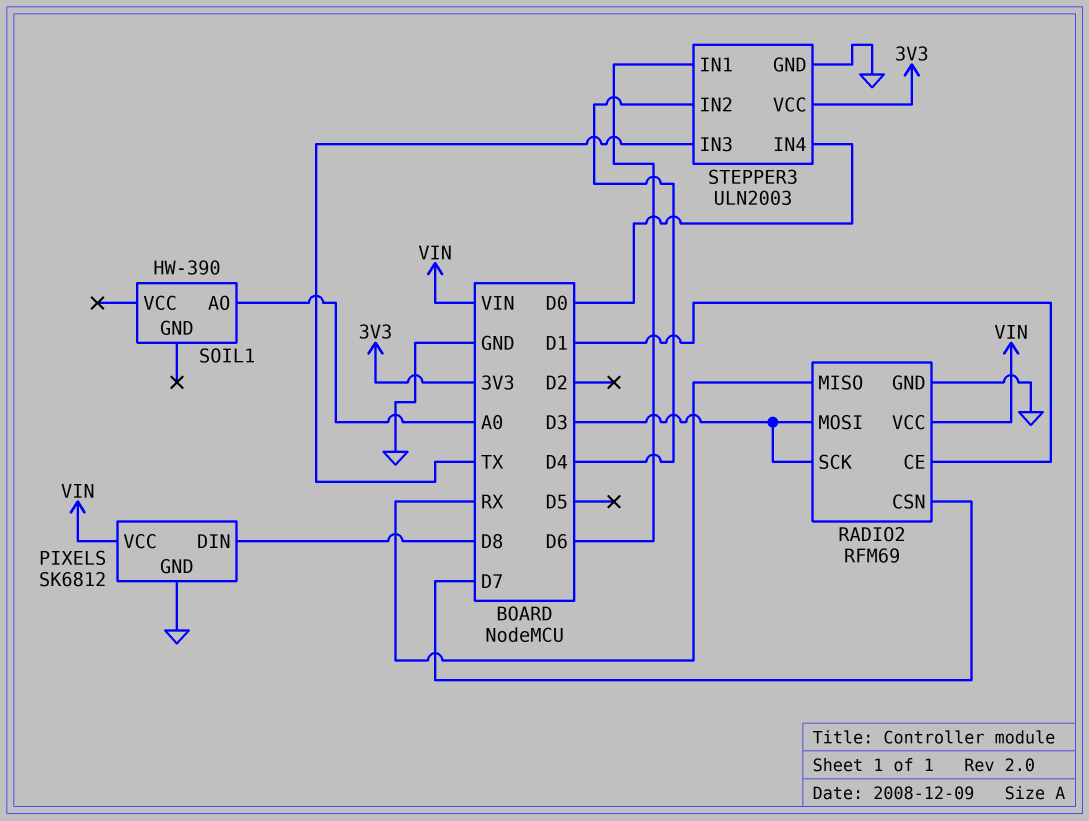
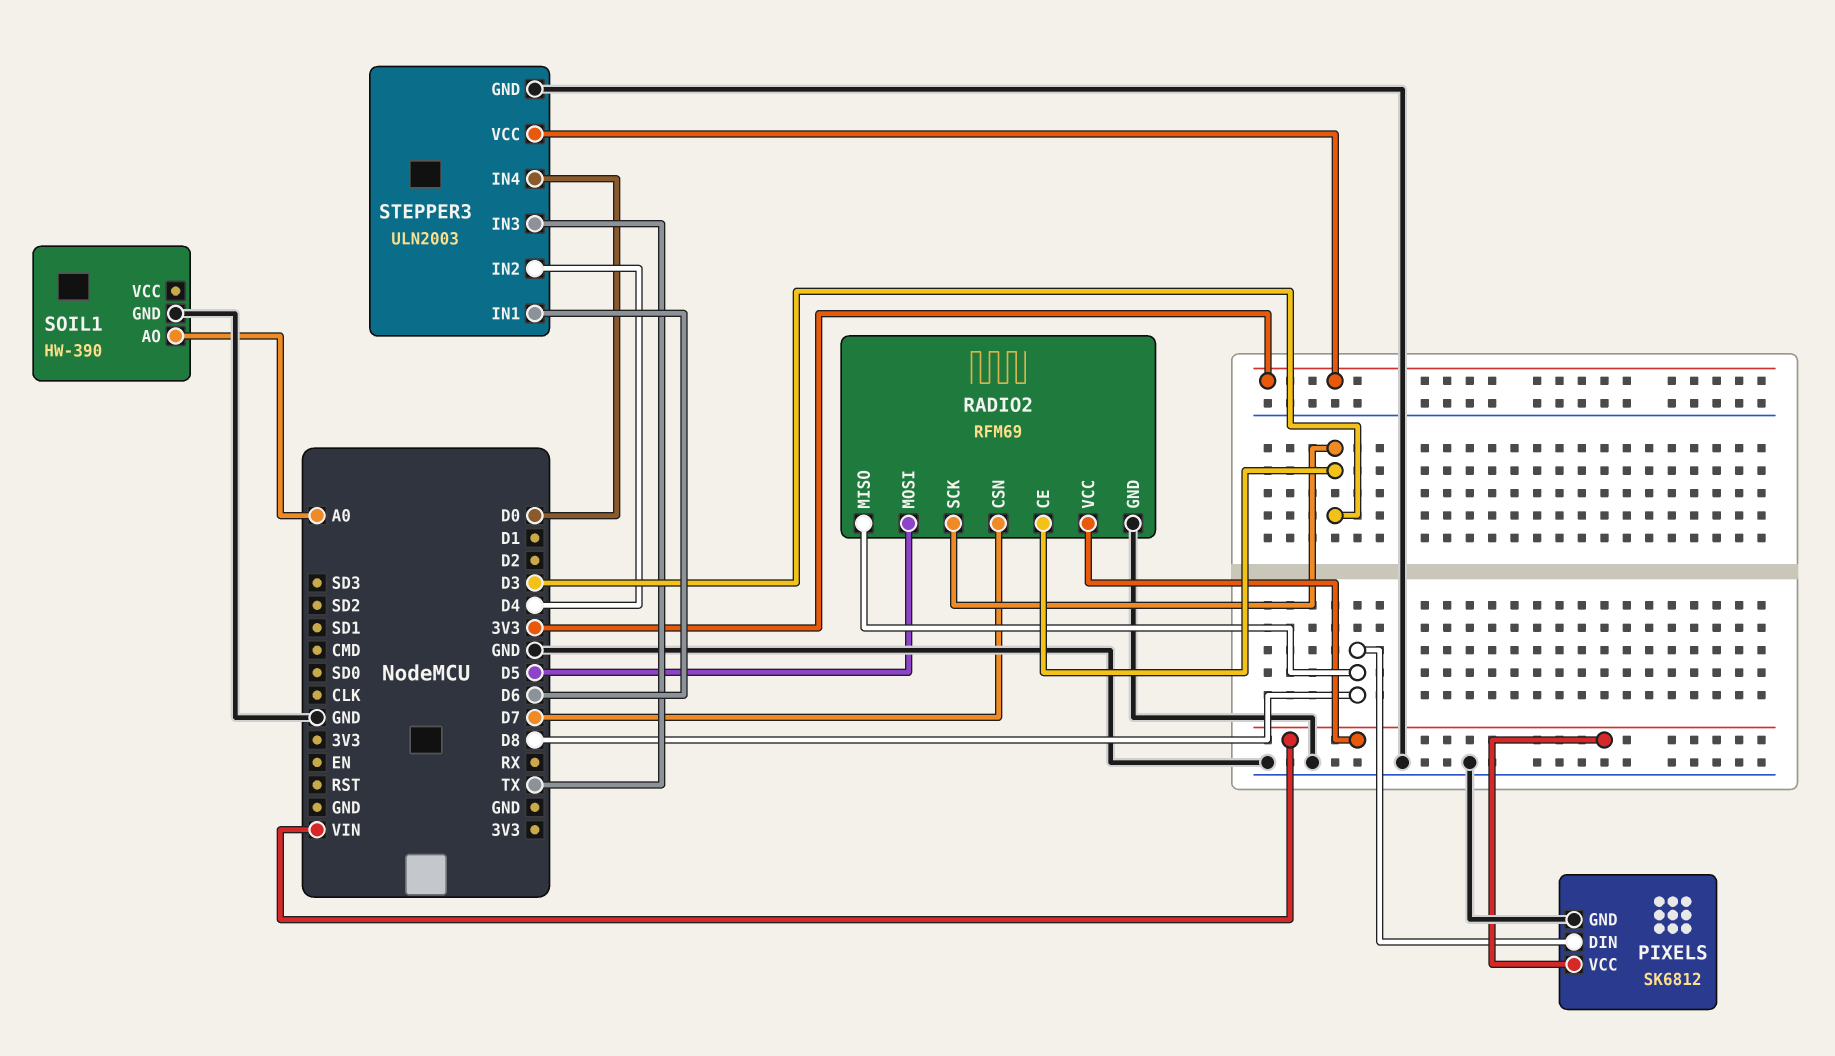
RADIO2 pin CE: D1 -> D3
RADIO2 pin MISO: RX -> D8
RADIO2 pin MOSI: D3 -> D5
SOIL1 pin GND: none -> GND

